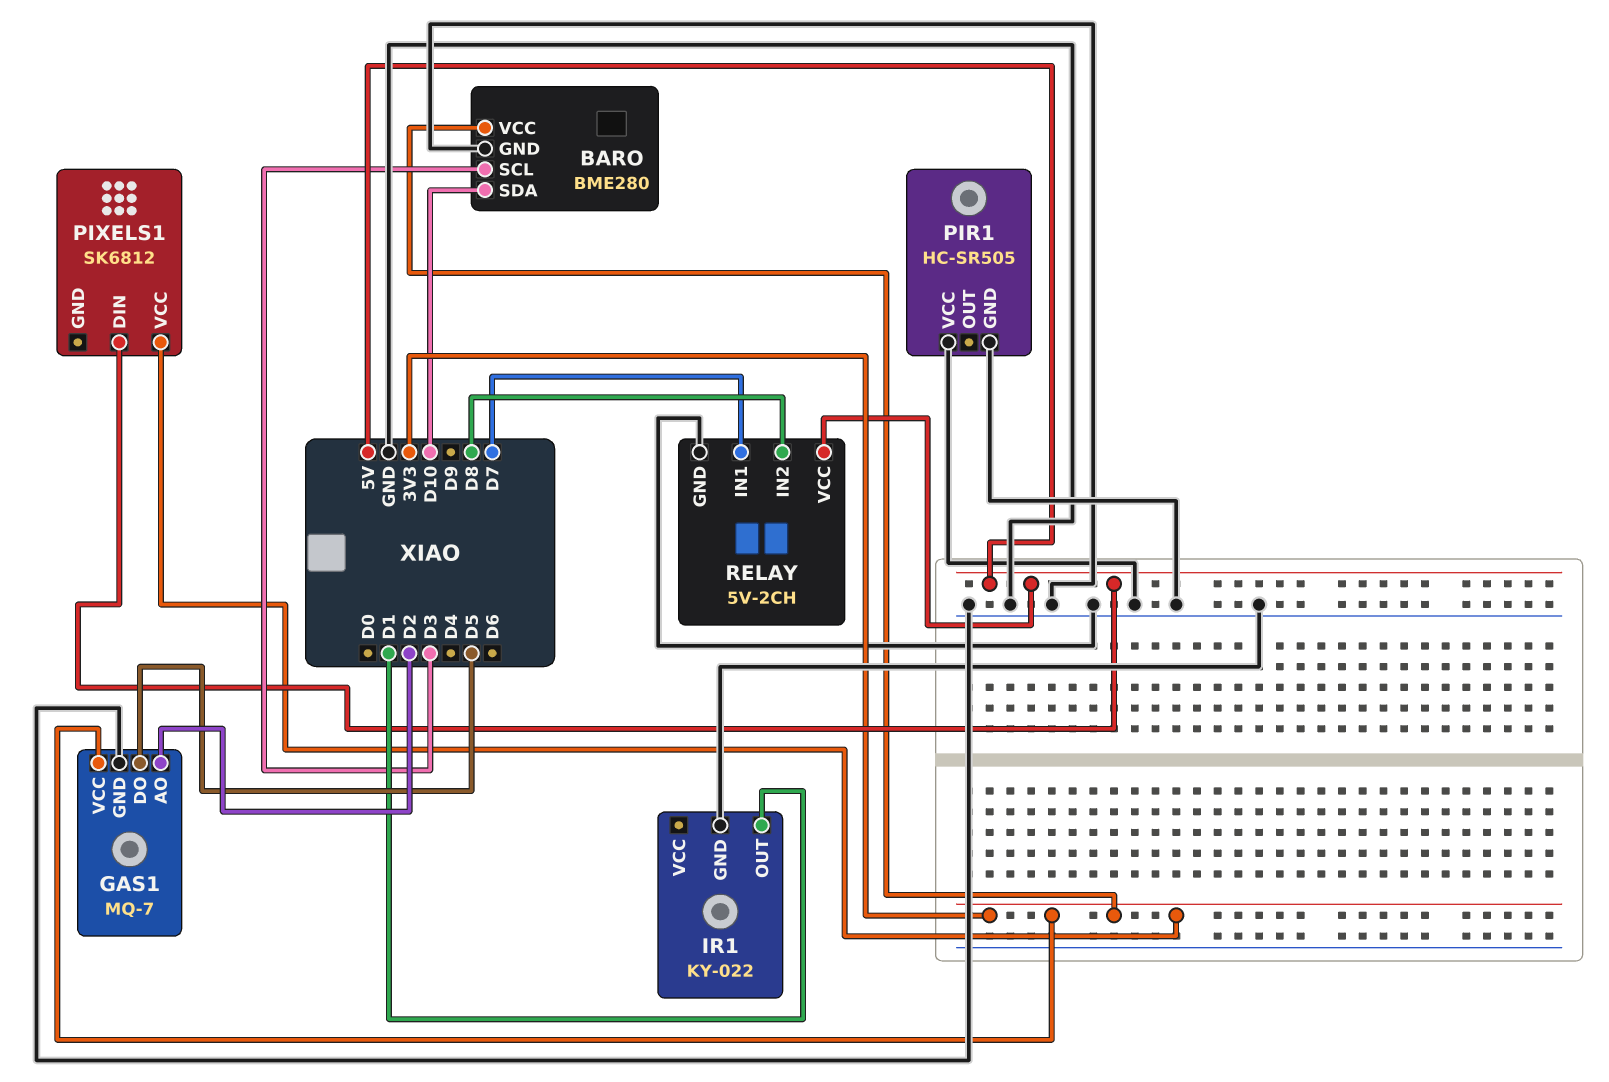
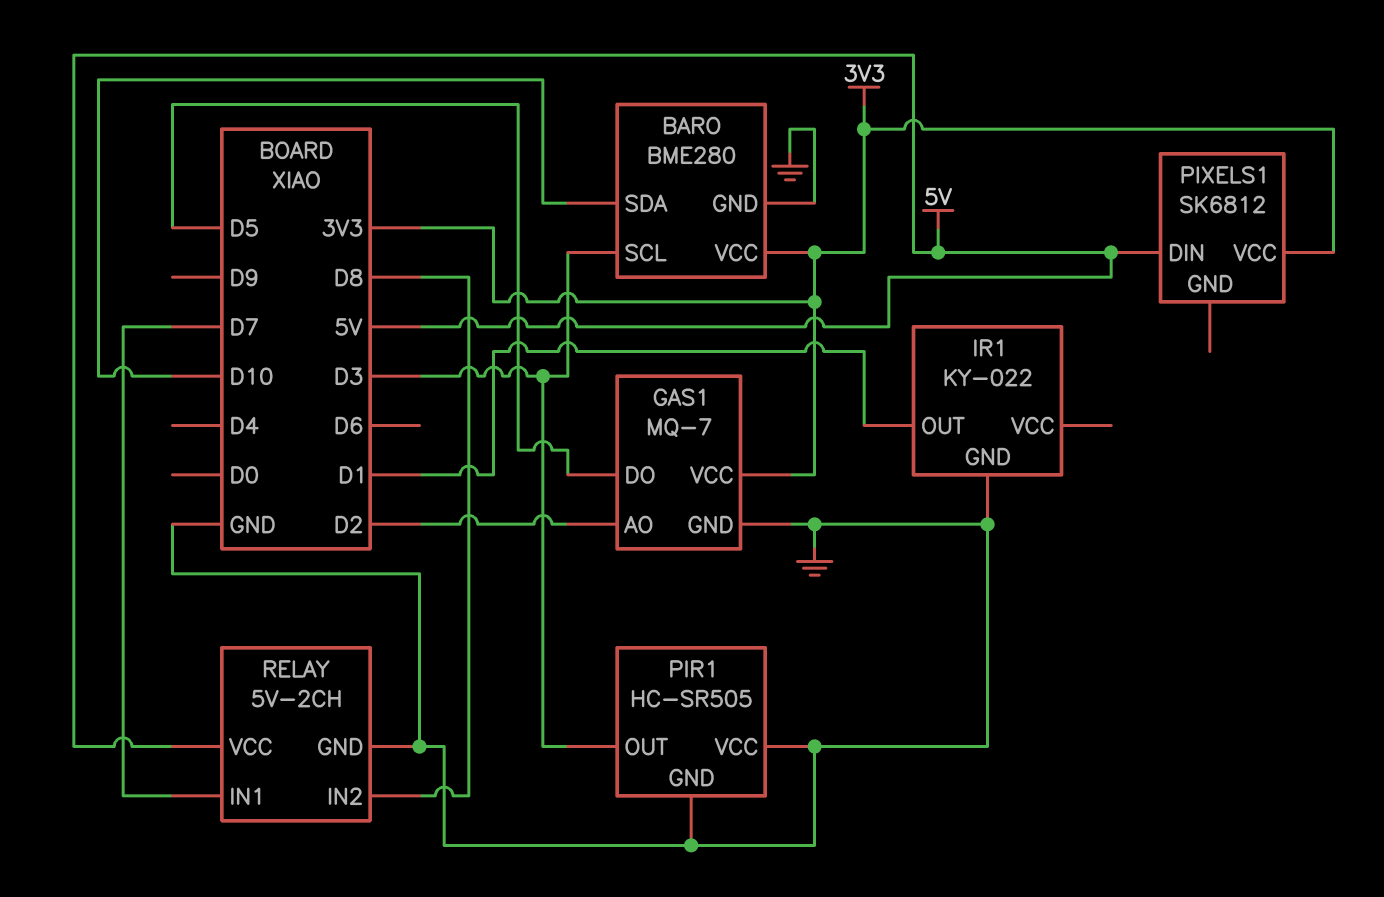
PIR1 pin OUT: none -> D3

